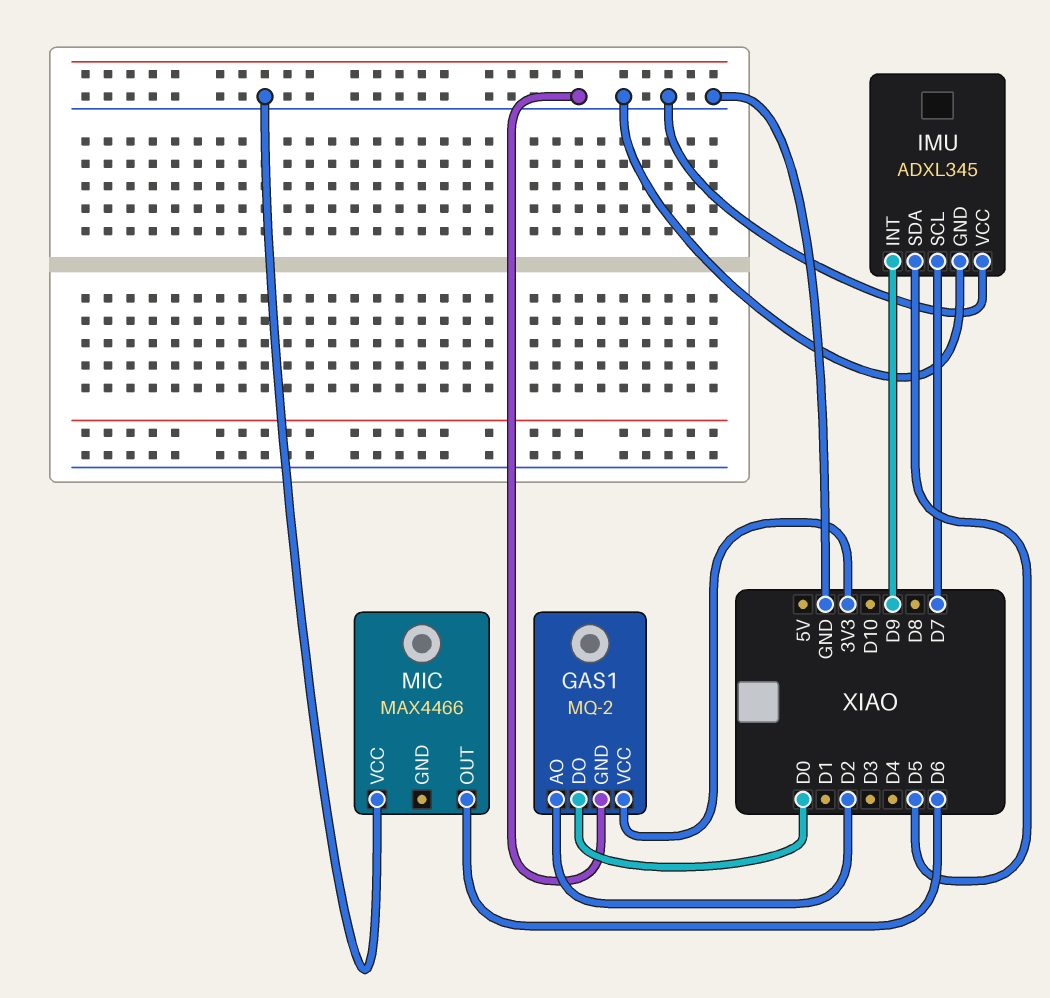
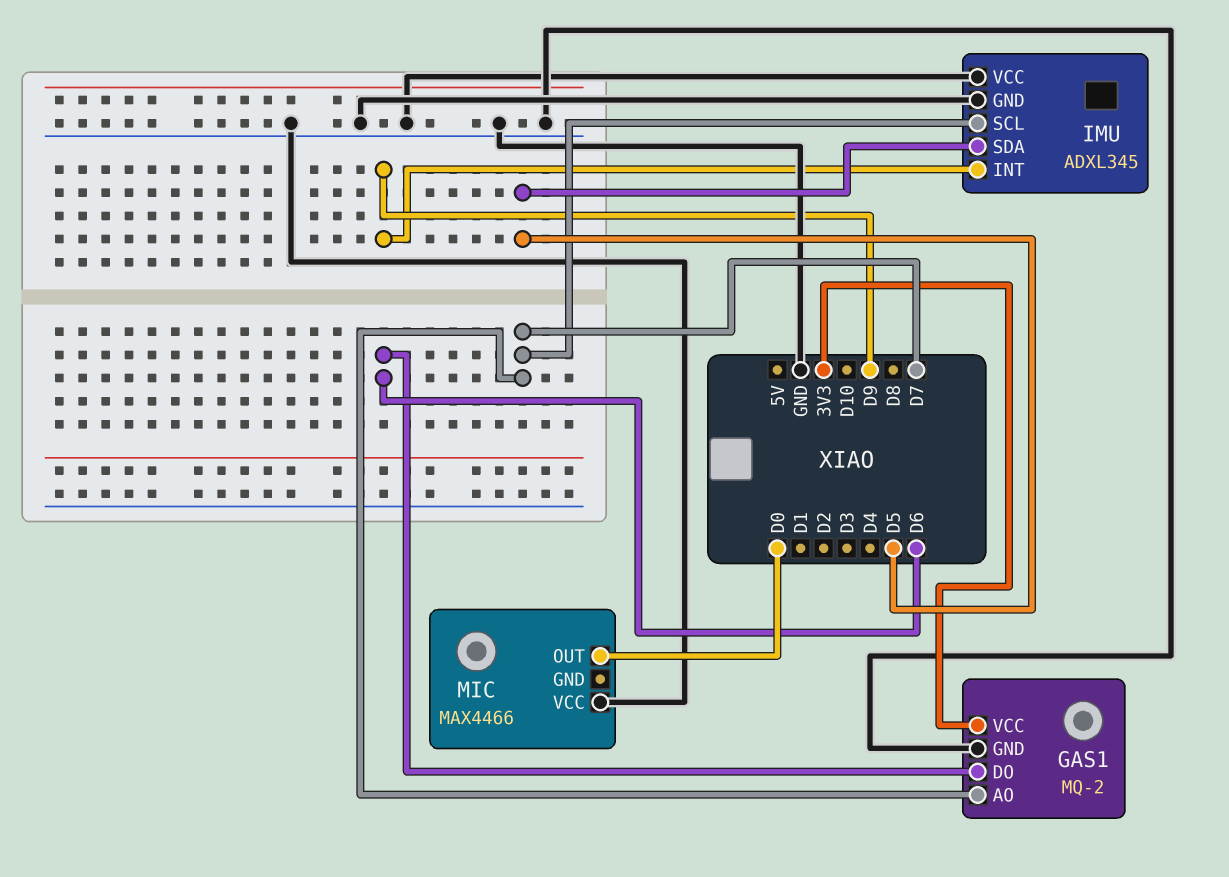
GAS1 pin AO: D2 -> D7
GAS1 pin DO: D0 -> D6
MIC pin OUT: D6 -> D0

